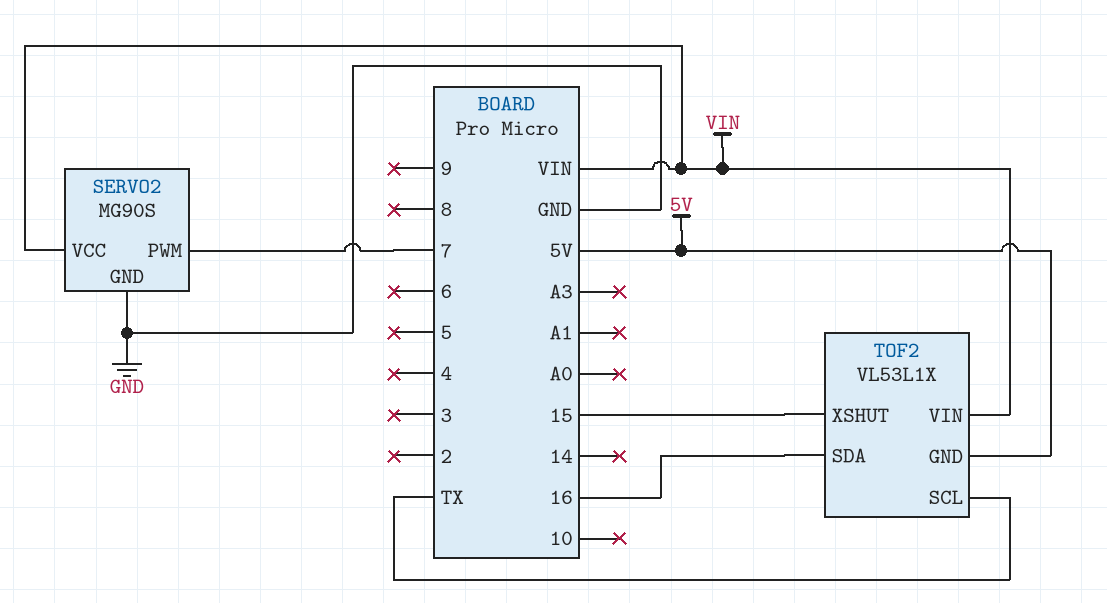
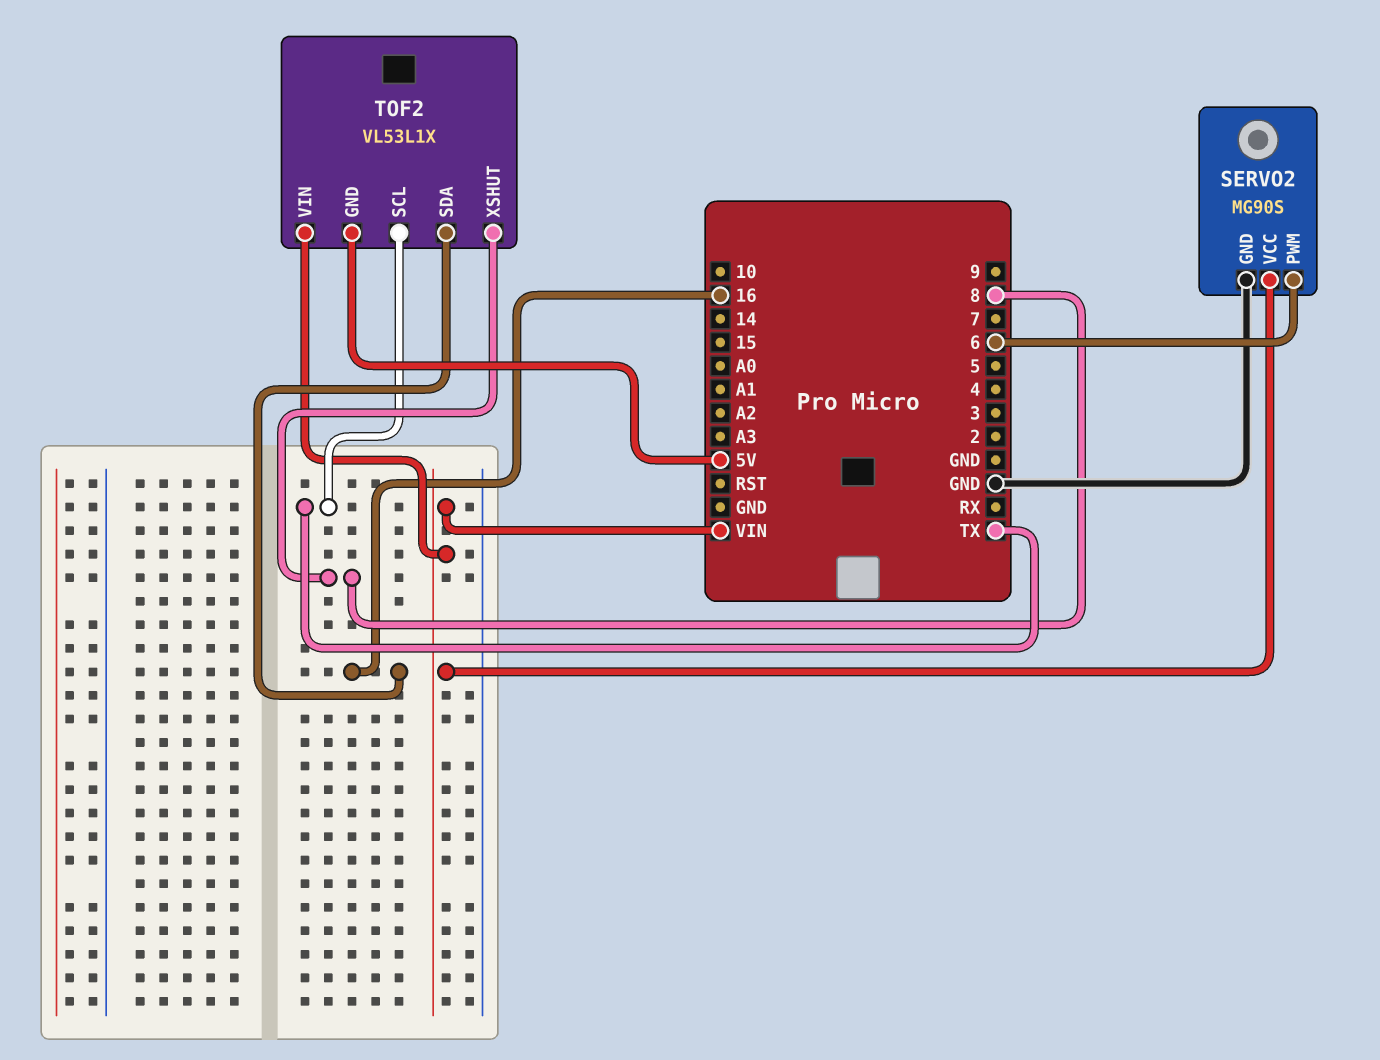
SERVO2 pin PWM: 7 -> 6
TOF2 pin XSHUT: 15 -> 8

